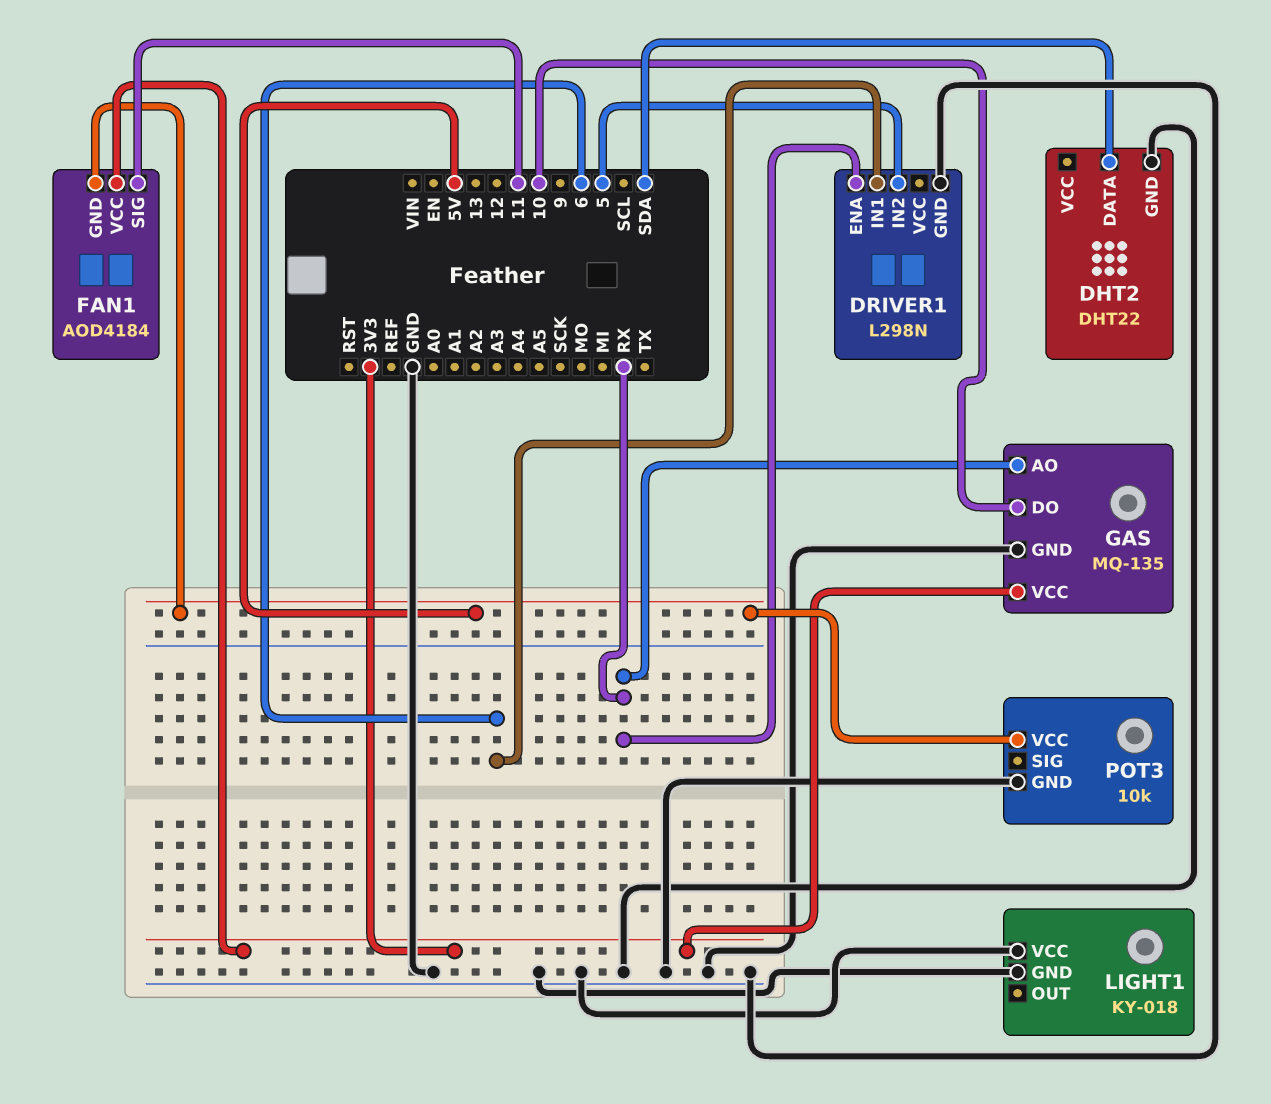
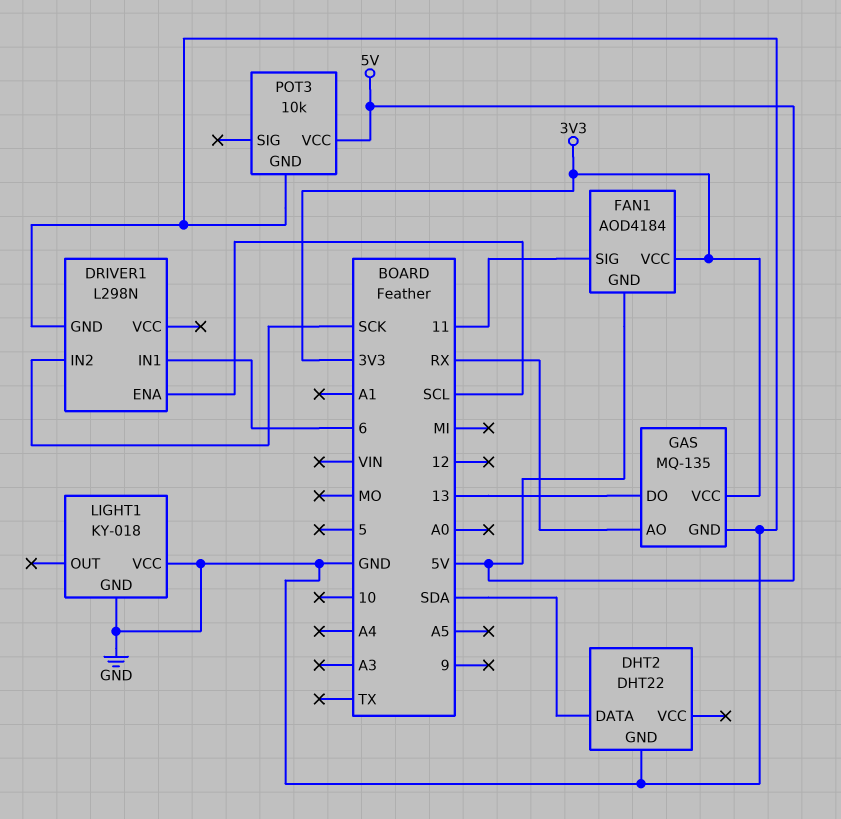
DRIVER1 pin ENA: RX -> SCL
DRIVER1 pin IN2: 5 -> SCK
GAS pin DO: 10 -> 13

